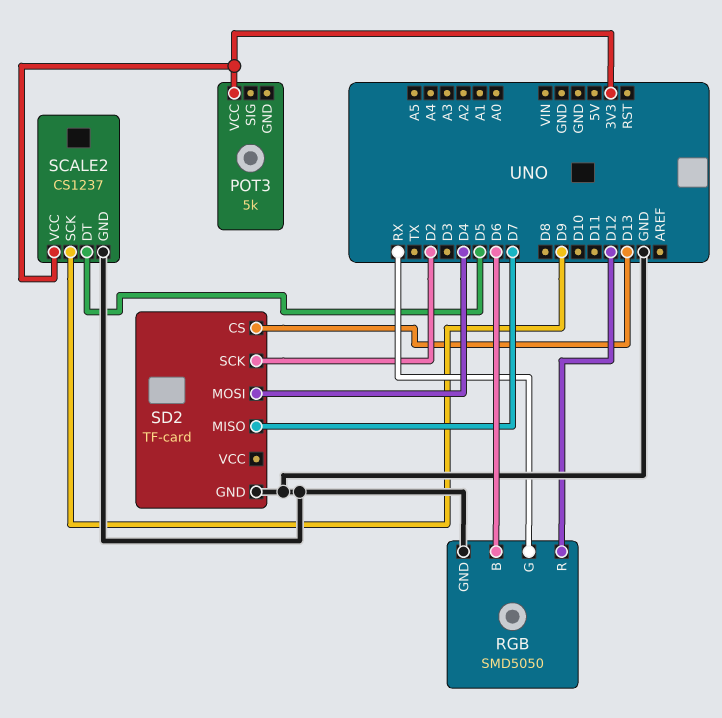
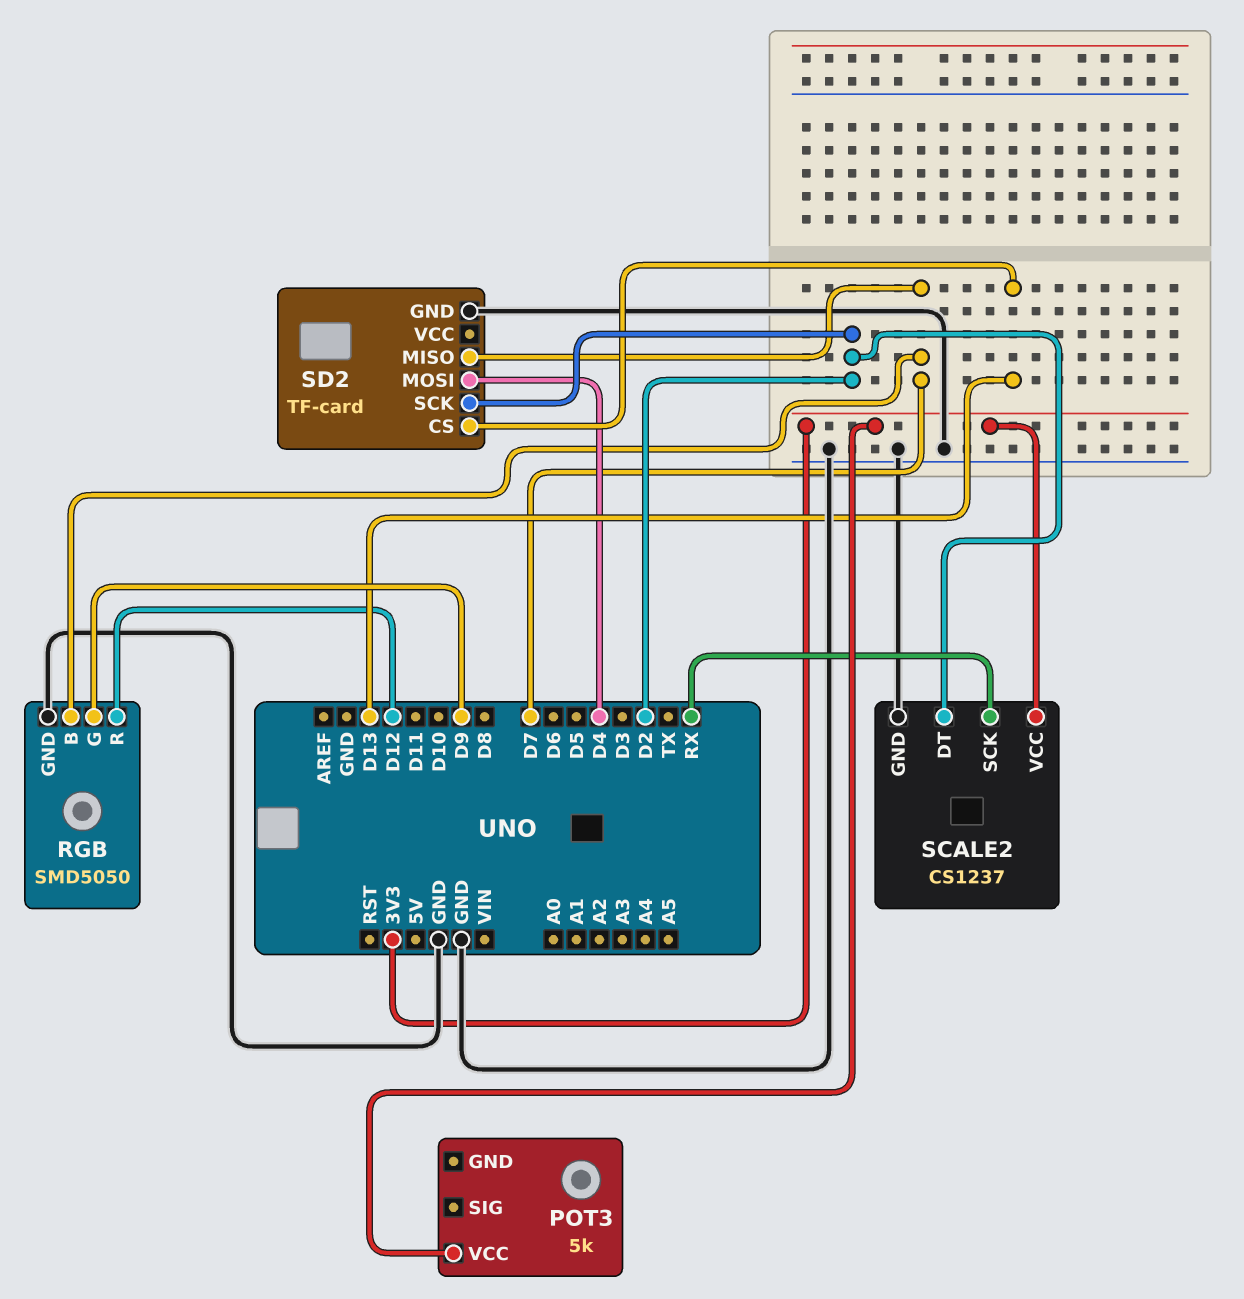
RGB pin B: D6 -> D7
RGB pin G: RX -> D9
SCALE2 pin DT: D5 -> D2
SCALE2 pin SCK: D9 -> RX

